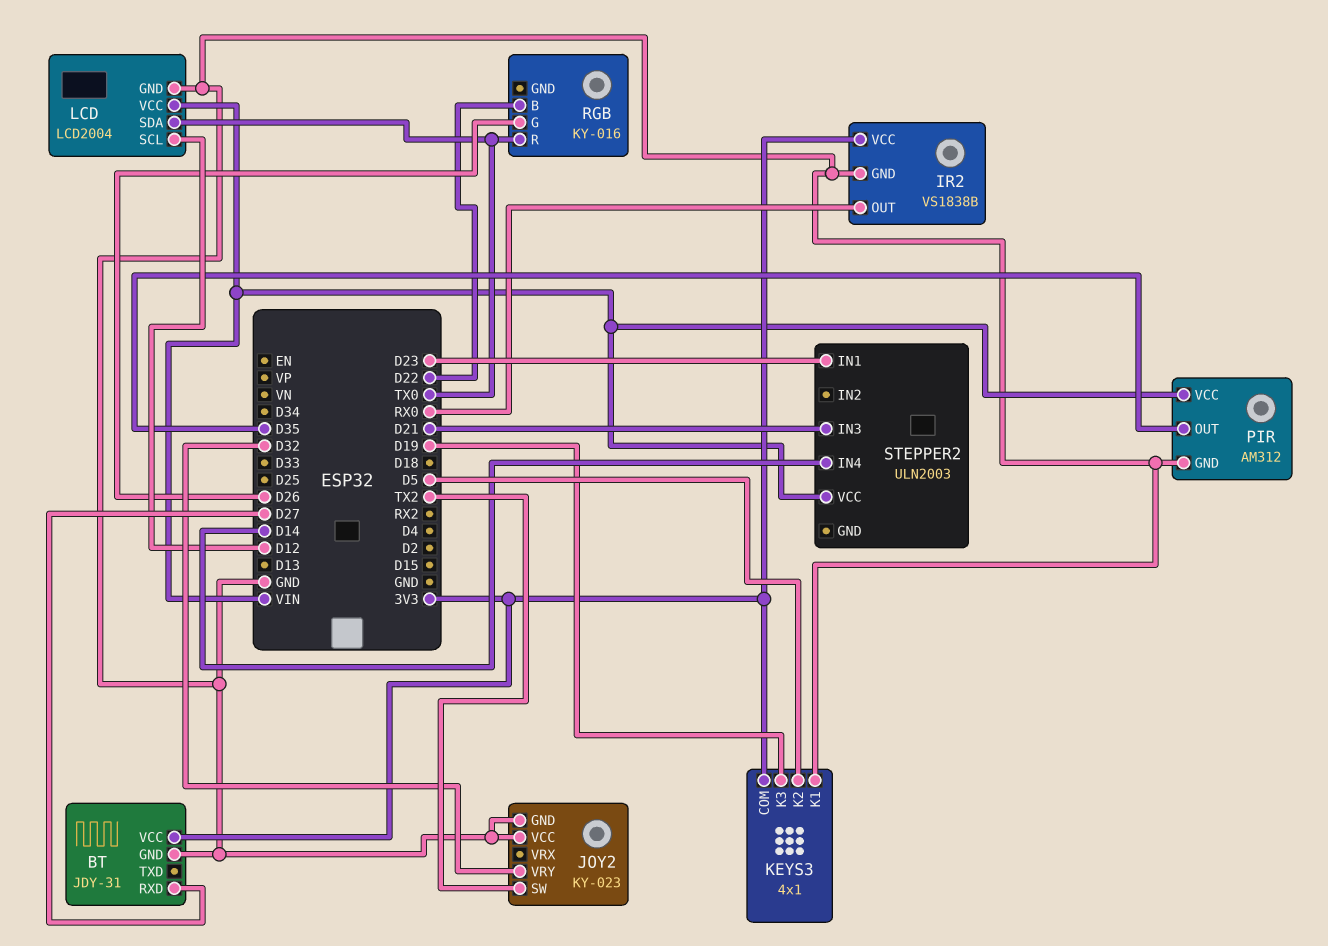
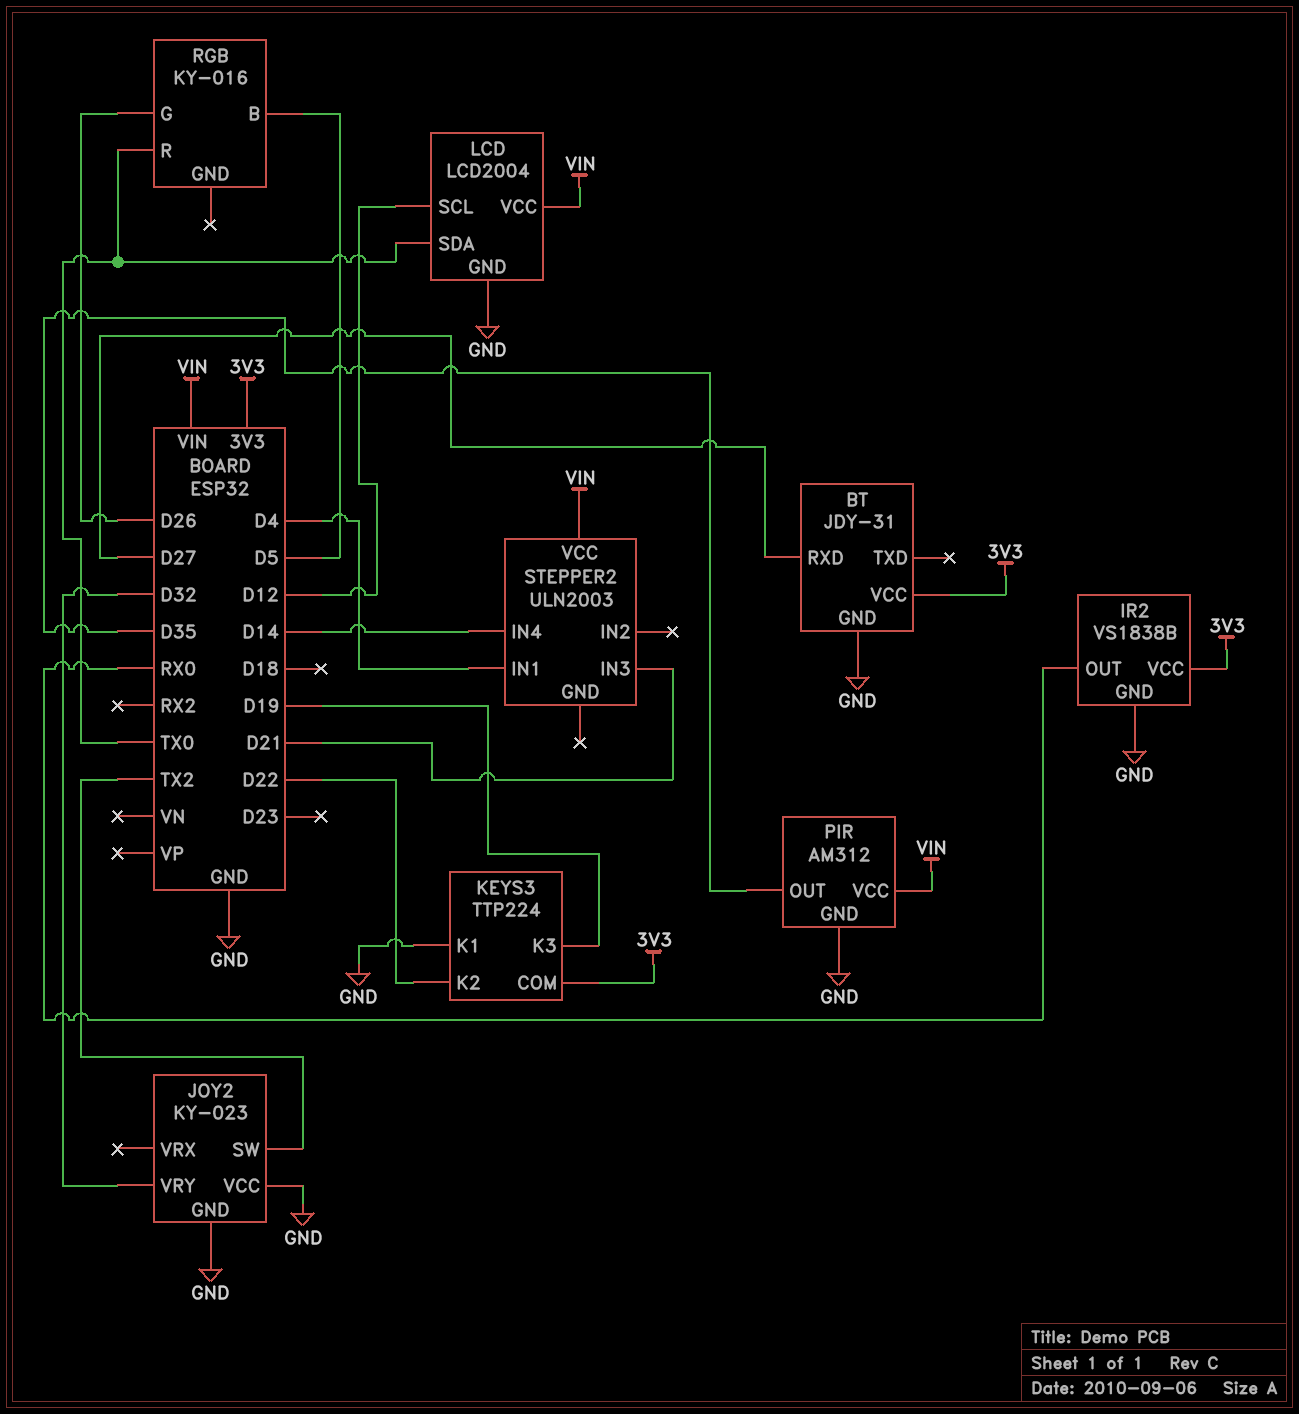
KEYS3: 4x1 -> TTP224
KEYS3 pin K2: D5 -> D22
RGB pin B: D22 -> D5
STEPPER2 pin IN1: D23 -> D4

